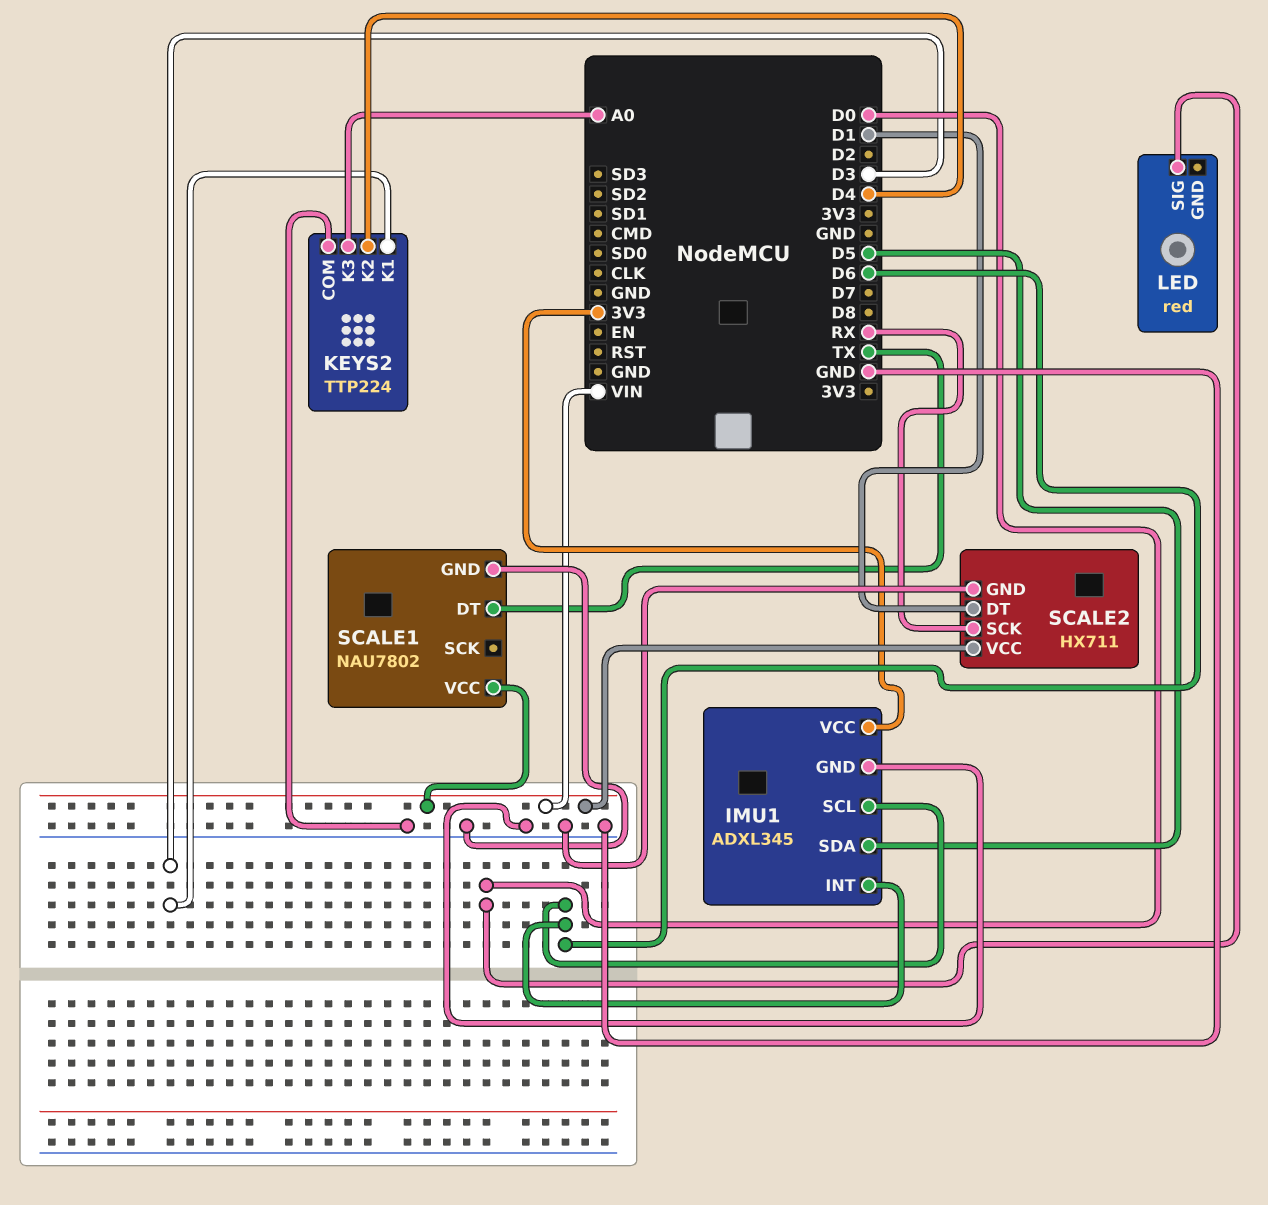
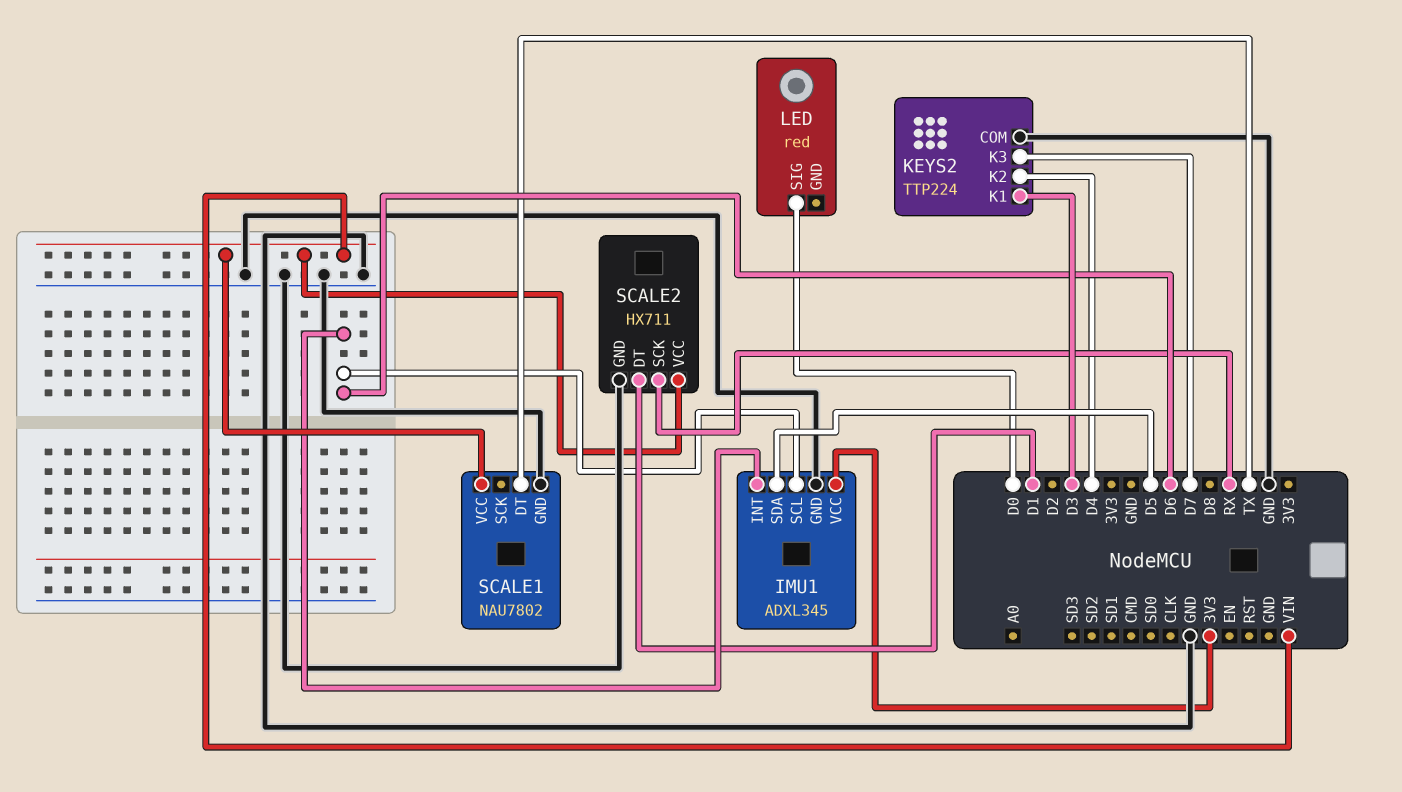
KEYS2 pin K3: A0 -> D7

